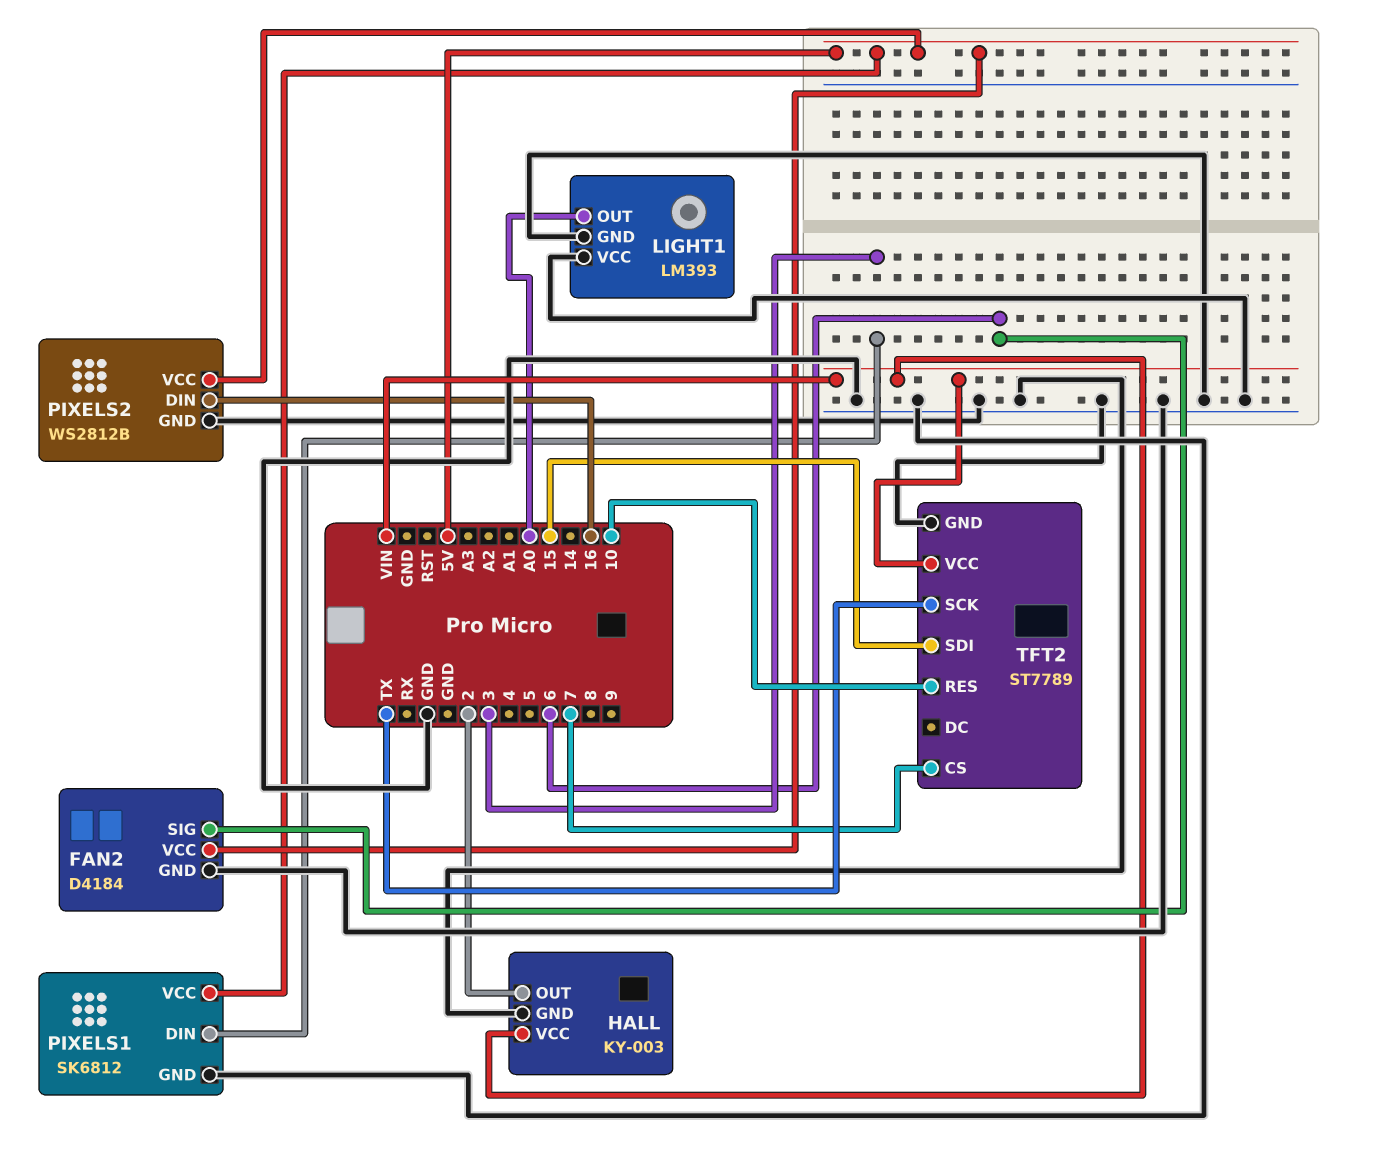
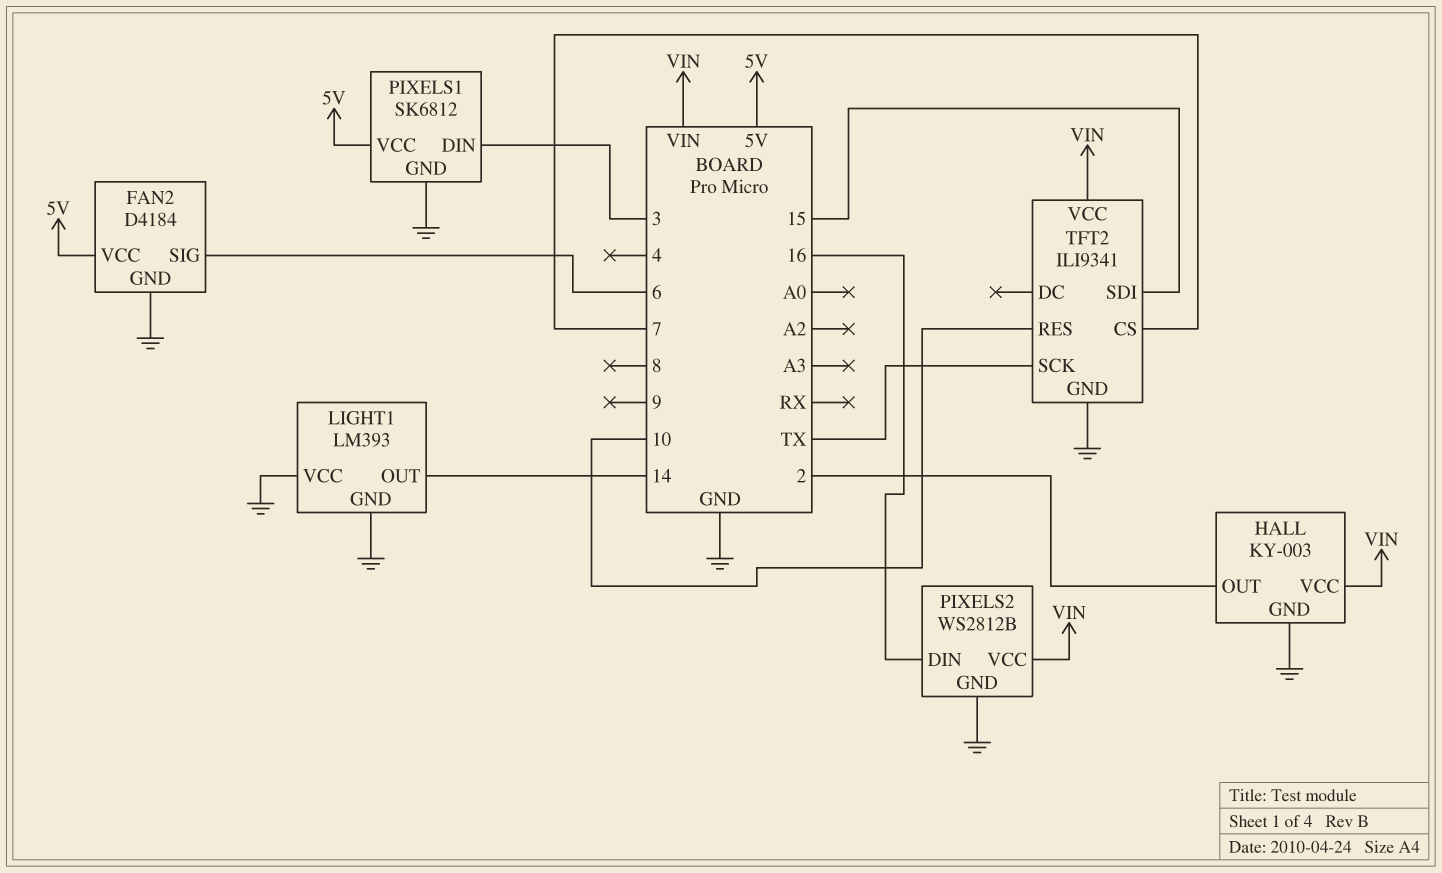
LIGHT1 pin OUT: A0 -> 14
PIXELS2 pin VCC: 5V -> VIN
TFT2: ST7789 -> ILI9341

